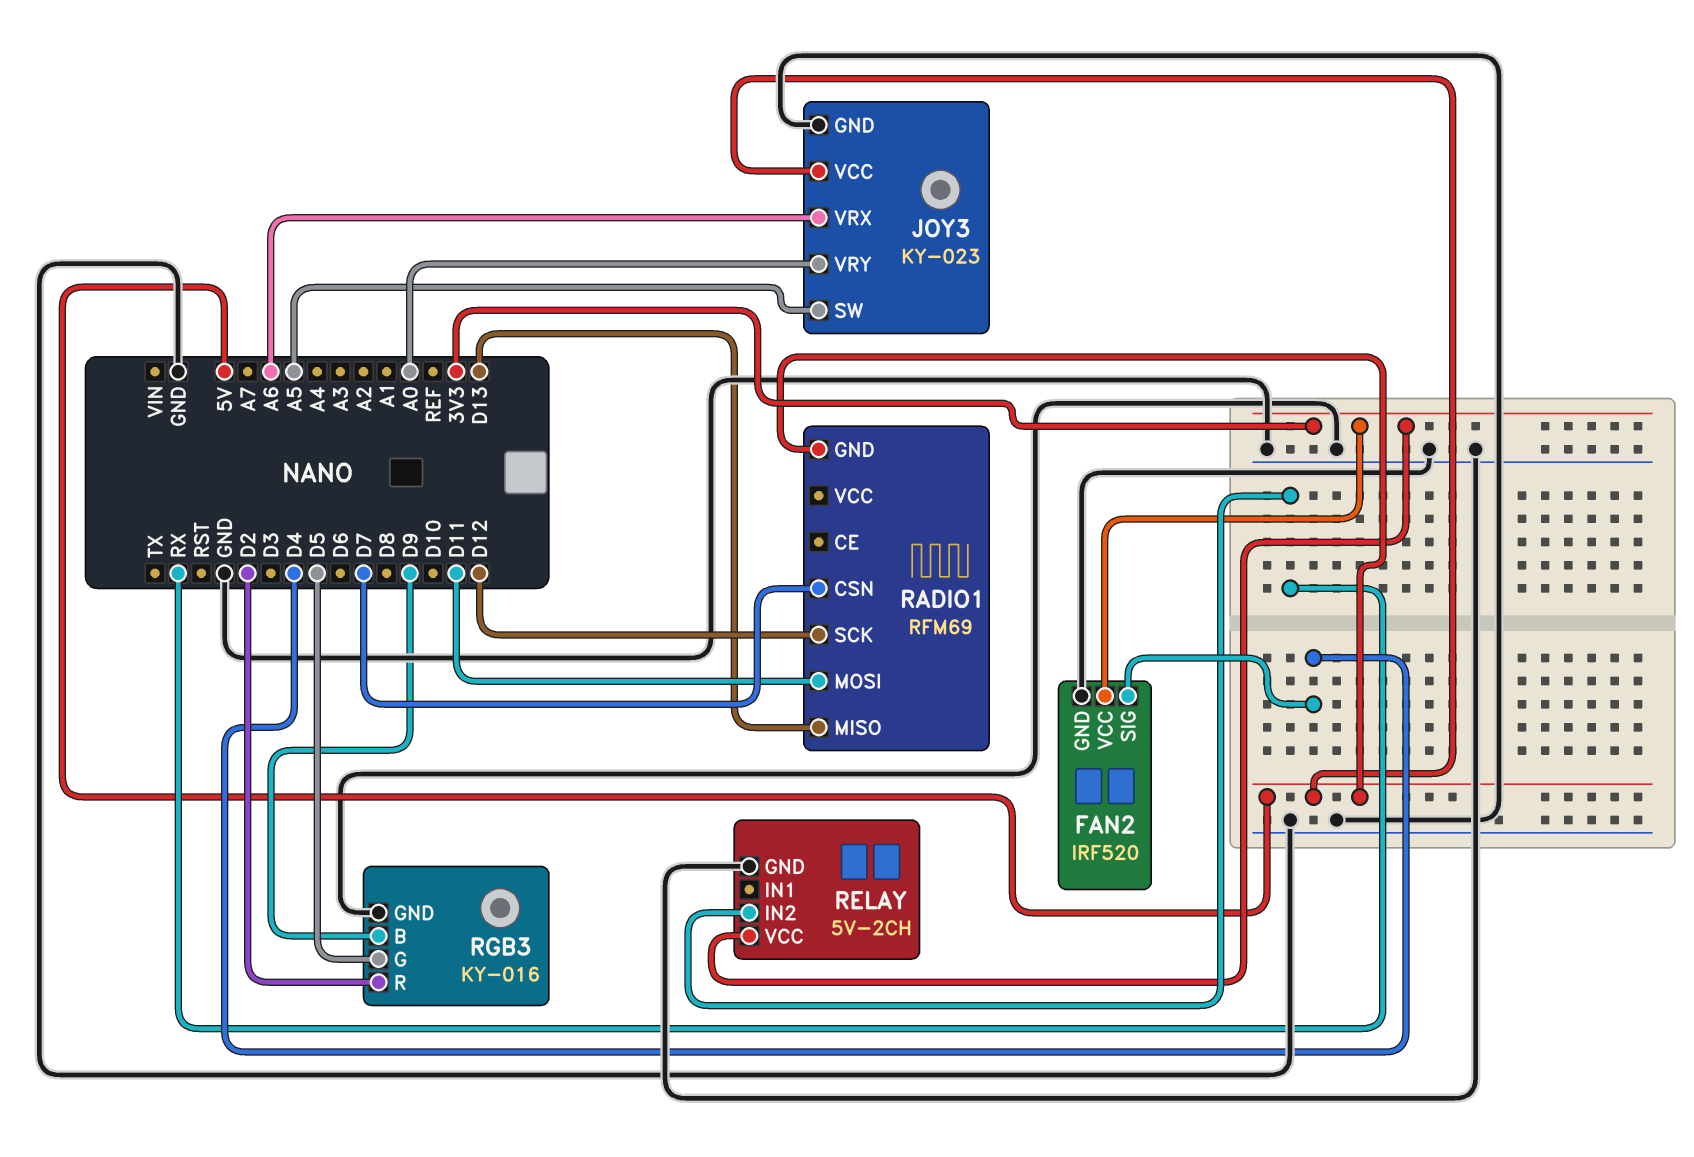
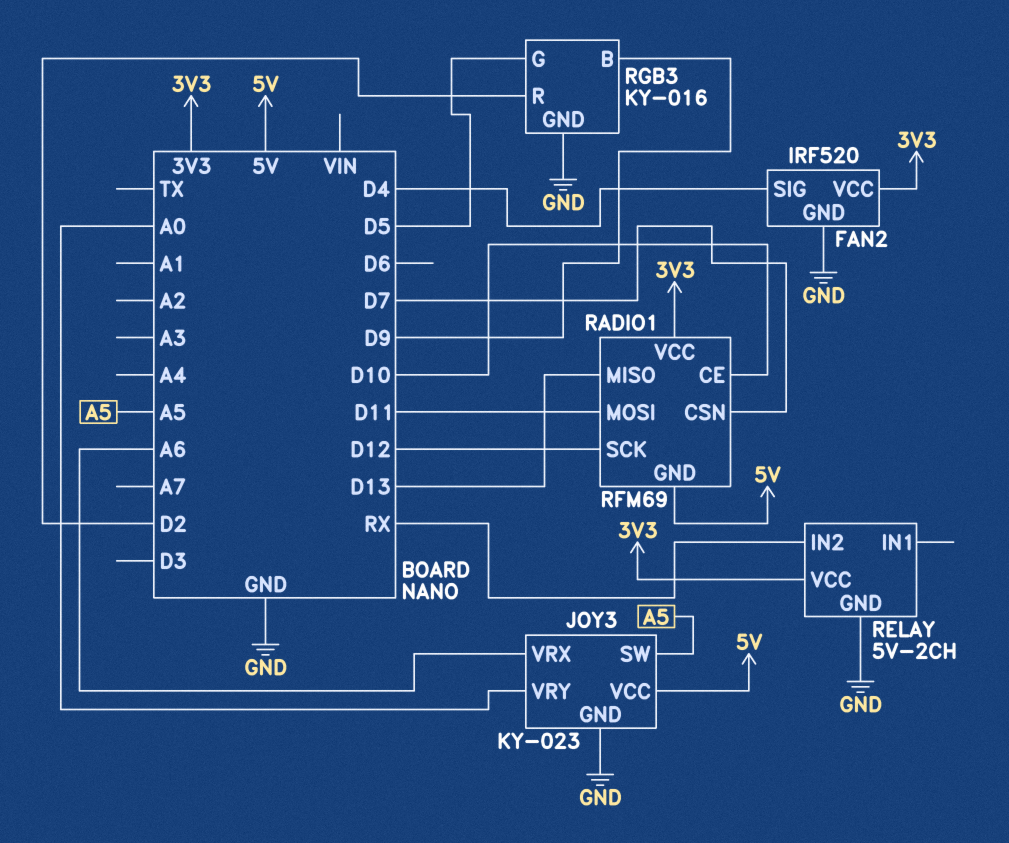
RADIO1 pin CE: none -> D10
RADIO1 pin VCC: none -> 3V3

